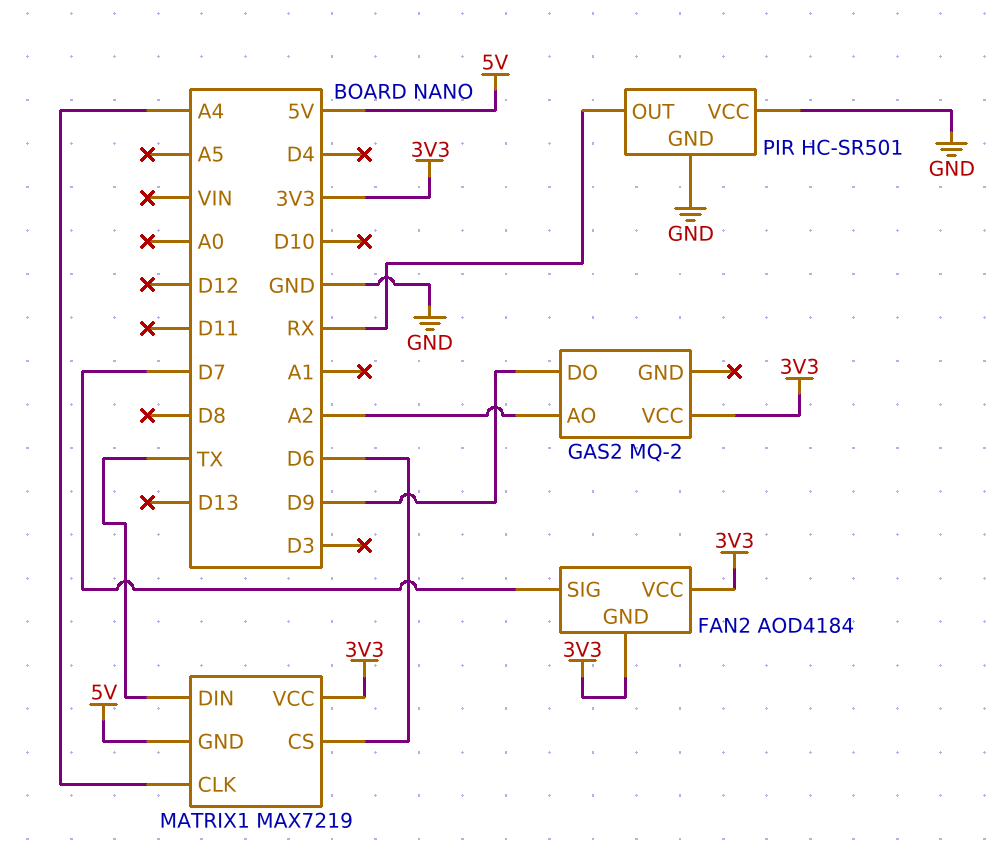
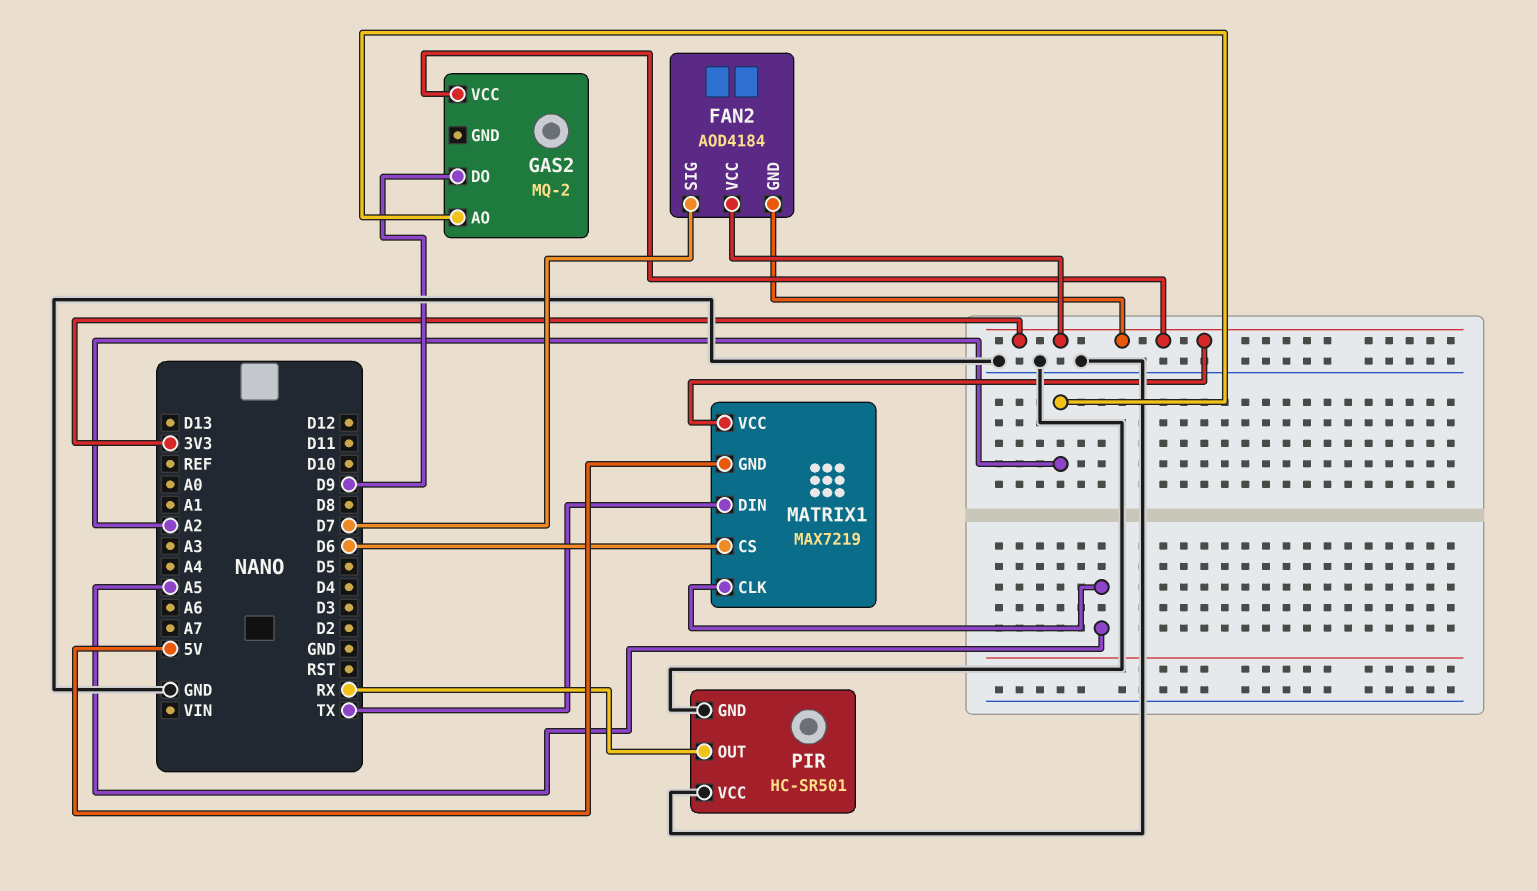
MATRIX1 pin CLK: A4 -> A5

